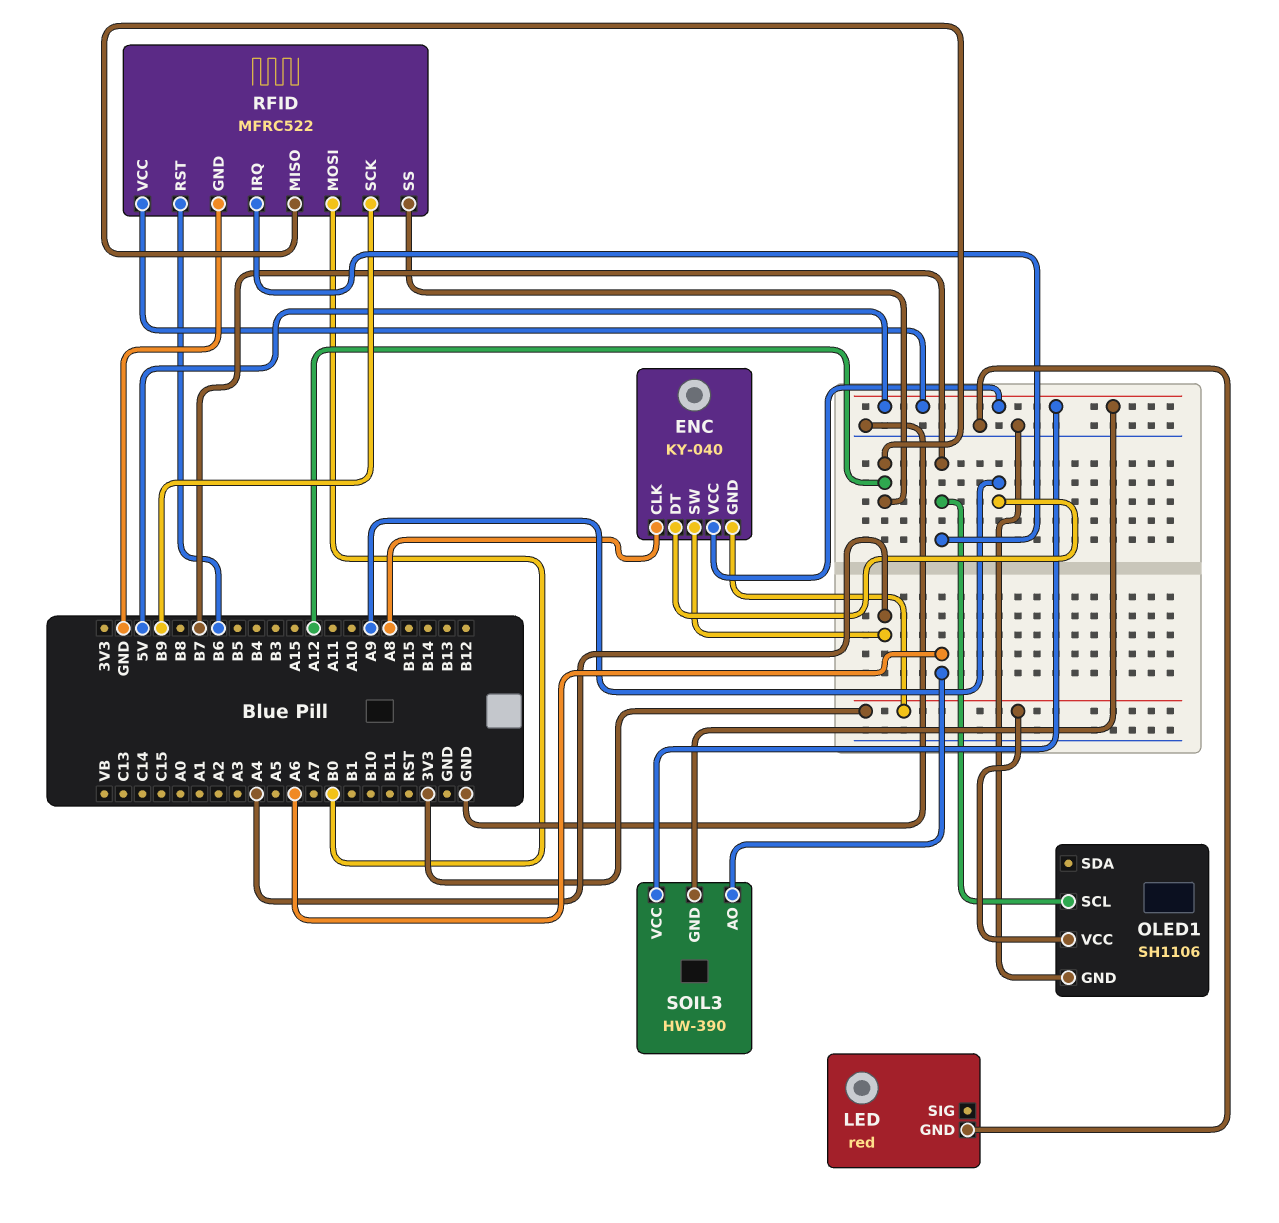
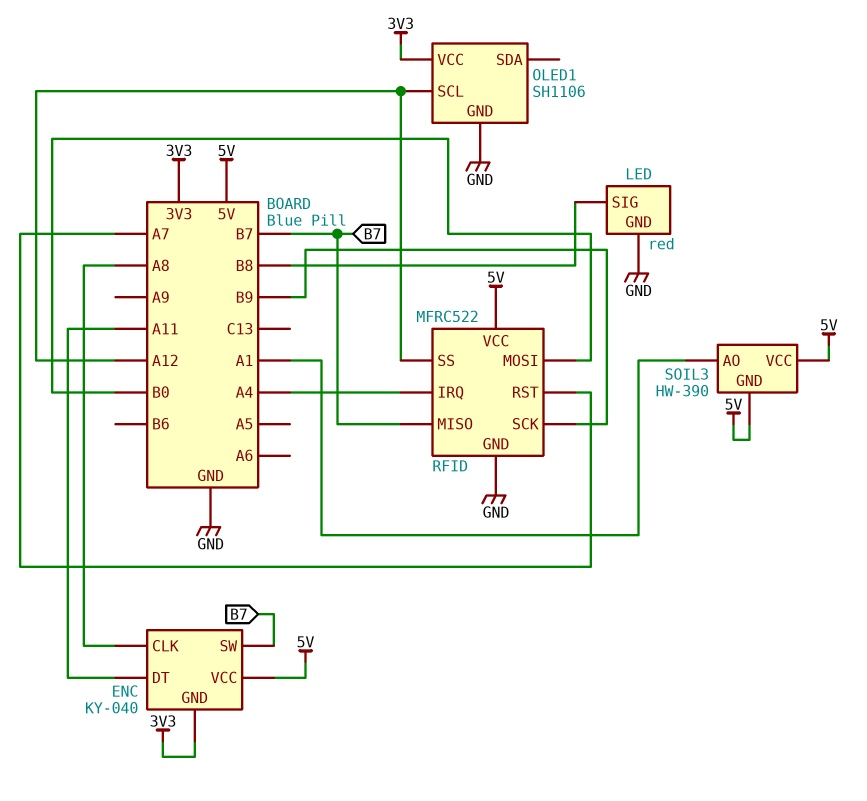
ENC pin DT: A9 -> A11
ENC pin SW: A4 -> B7
LED pin SIG: none -> B8
OLED1 pin SCL: B7 -> A12
RFID pin IRQ: B7 -> A4
RFID pin MISO: A12 -> B7
RFID pin RST: B6 -> A7
SOIL3 pin AO: A6 -> A1

